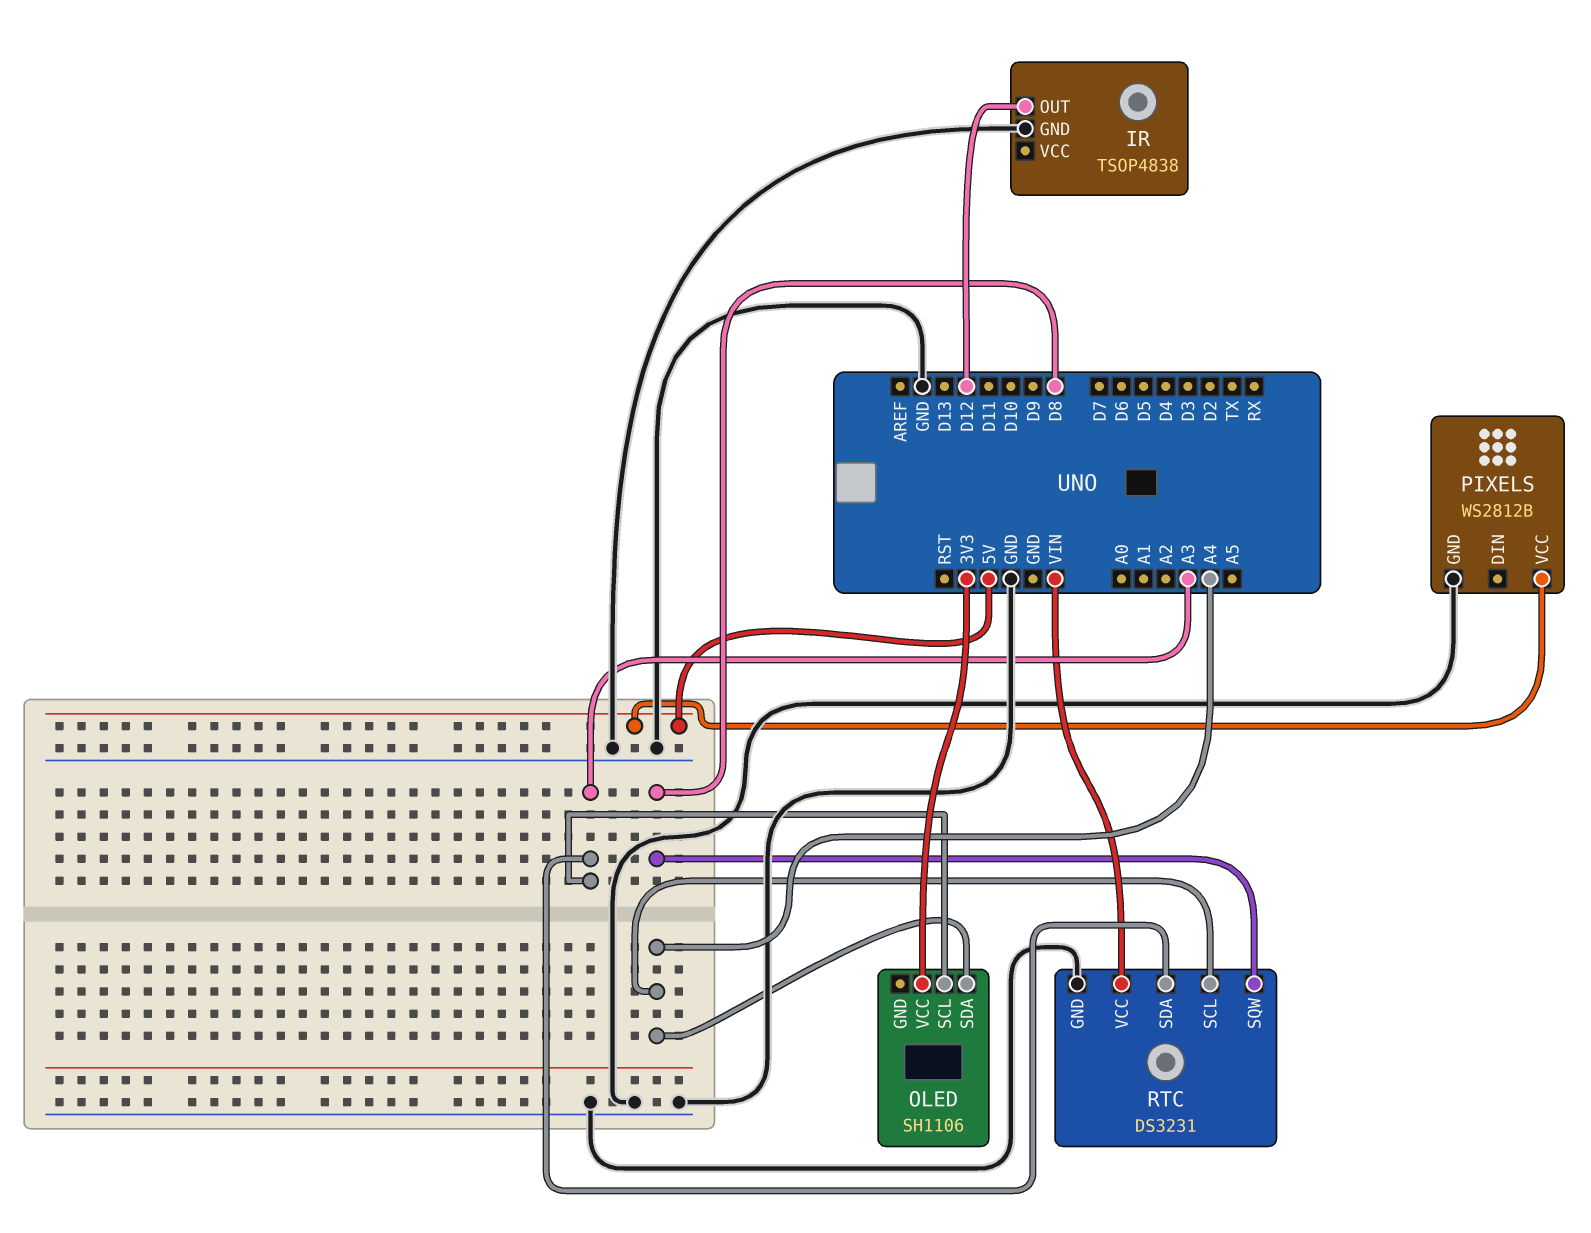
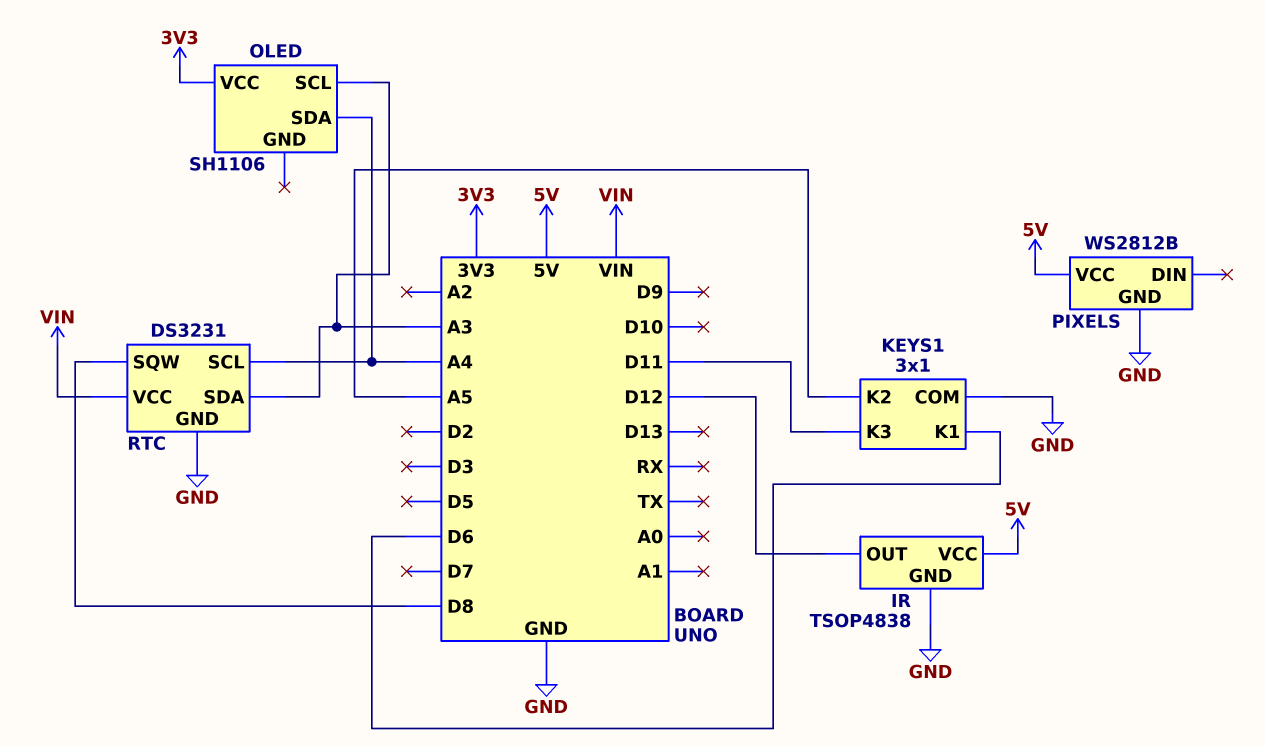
IR pin VCC: none -> 5V
KEYS1: none -> 3x1
KEYS1 pin COM: none -> GND
KEYS1 pin K1: none -> D6
KEYS1 pin K2: none -> A5
KEYS1 pin K3: none -> D11

